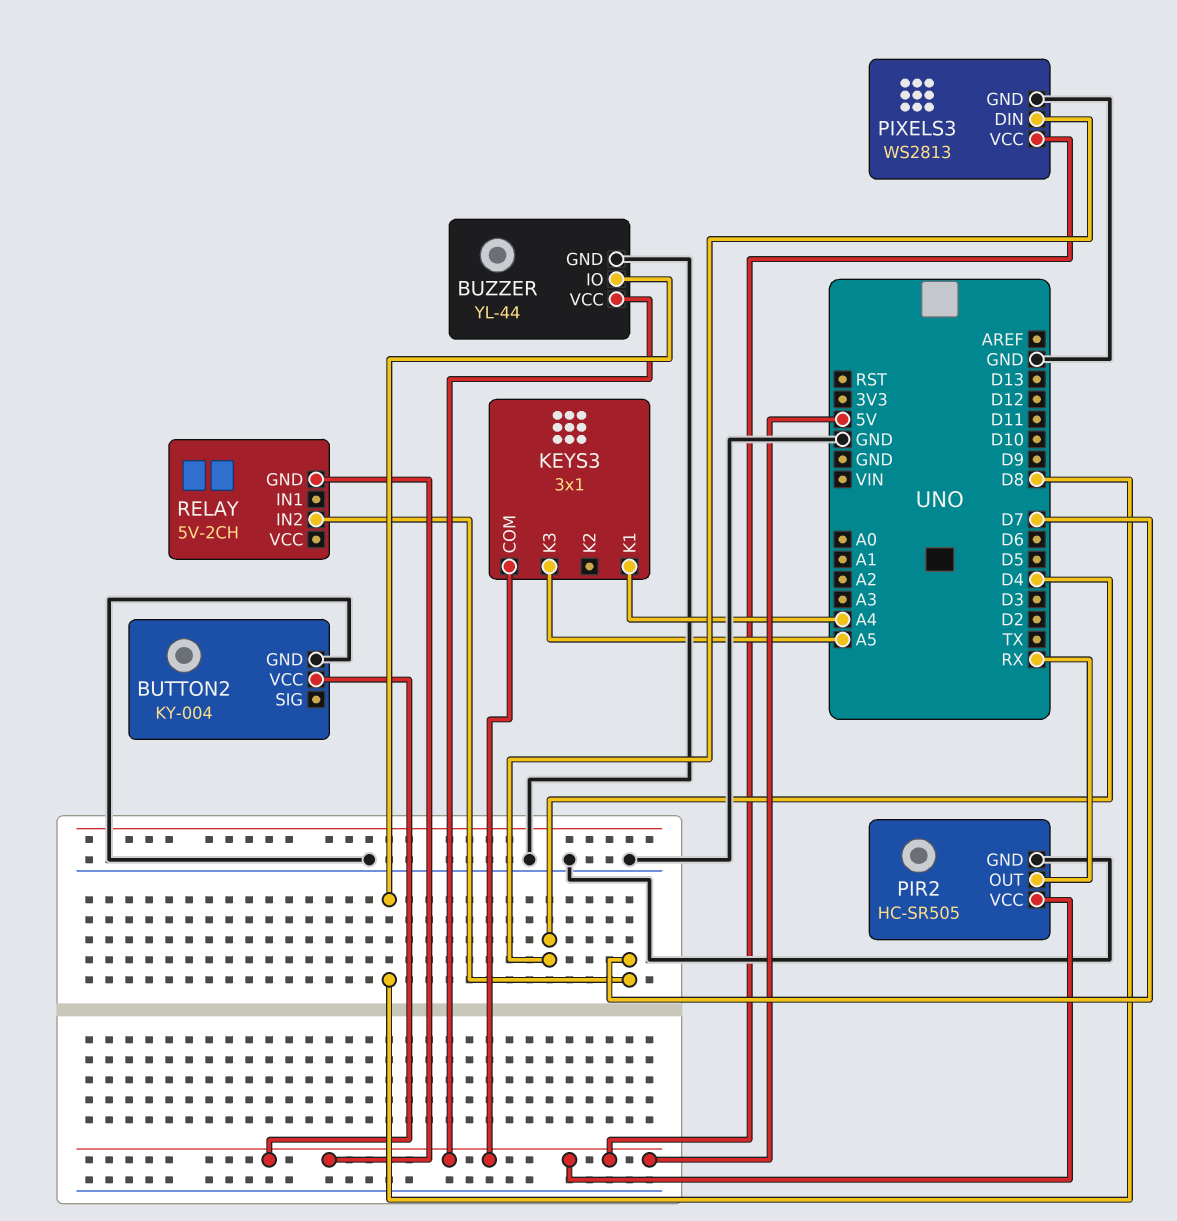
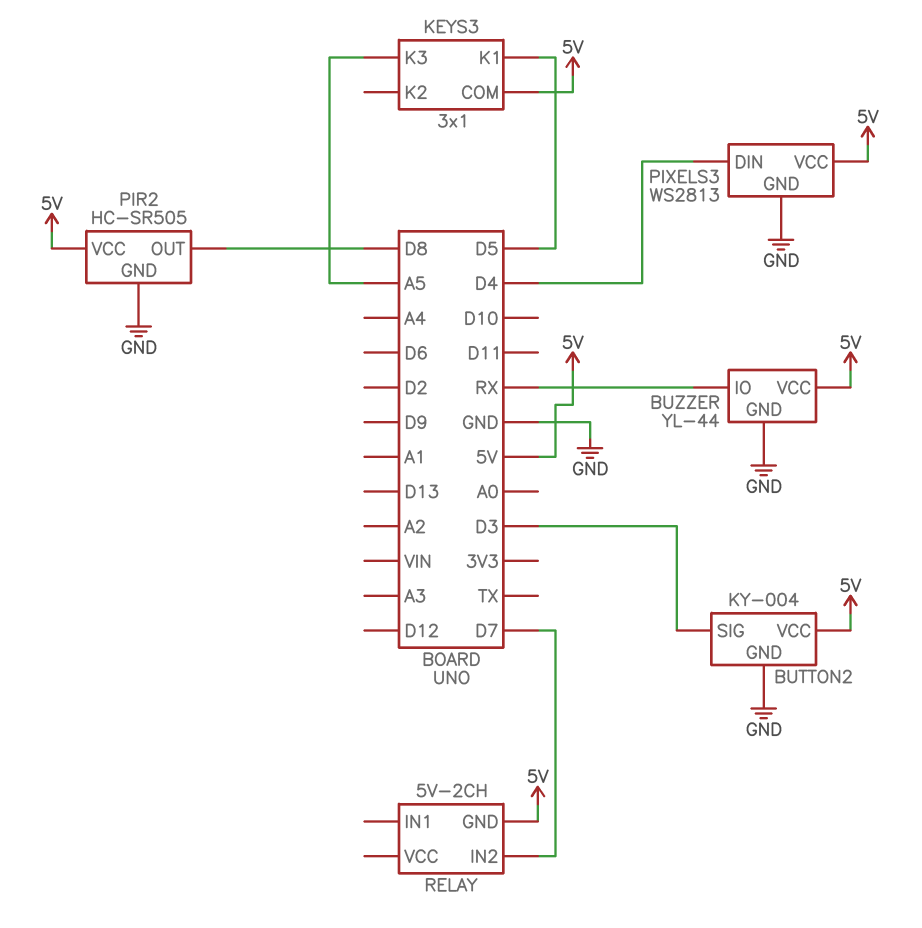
BUTTON2 pin SIG: none -> D3
BUZZER pin IO: D8 -> RX
KEYS3 pin K1: A4 -> D5
PIR2 pin OUT: RX -> D8

